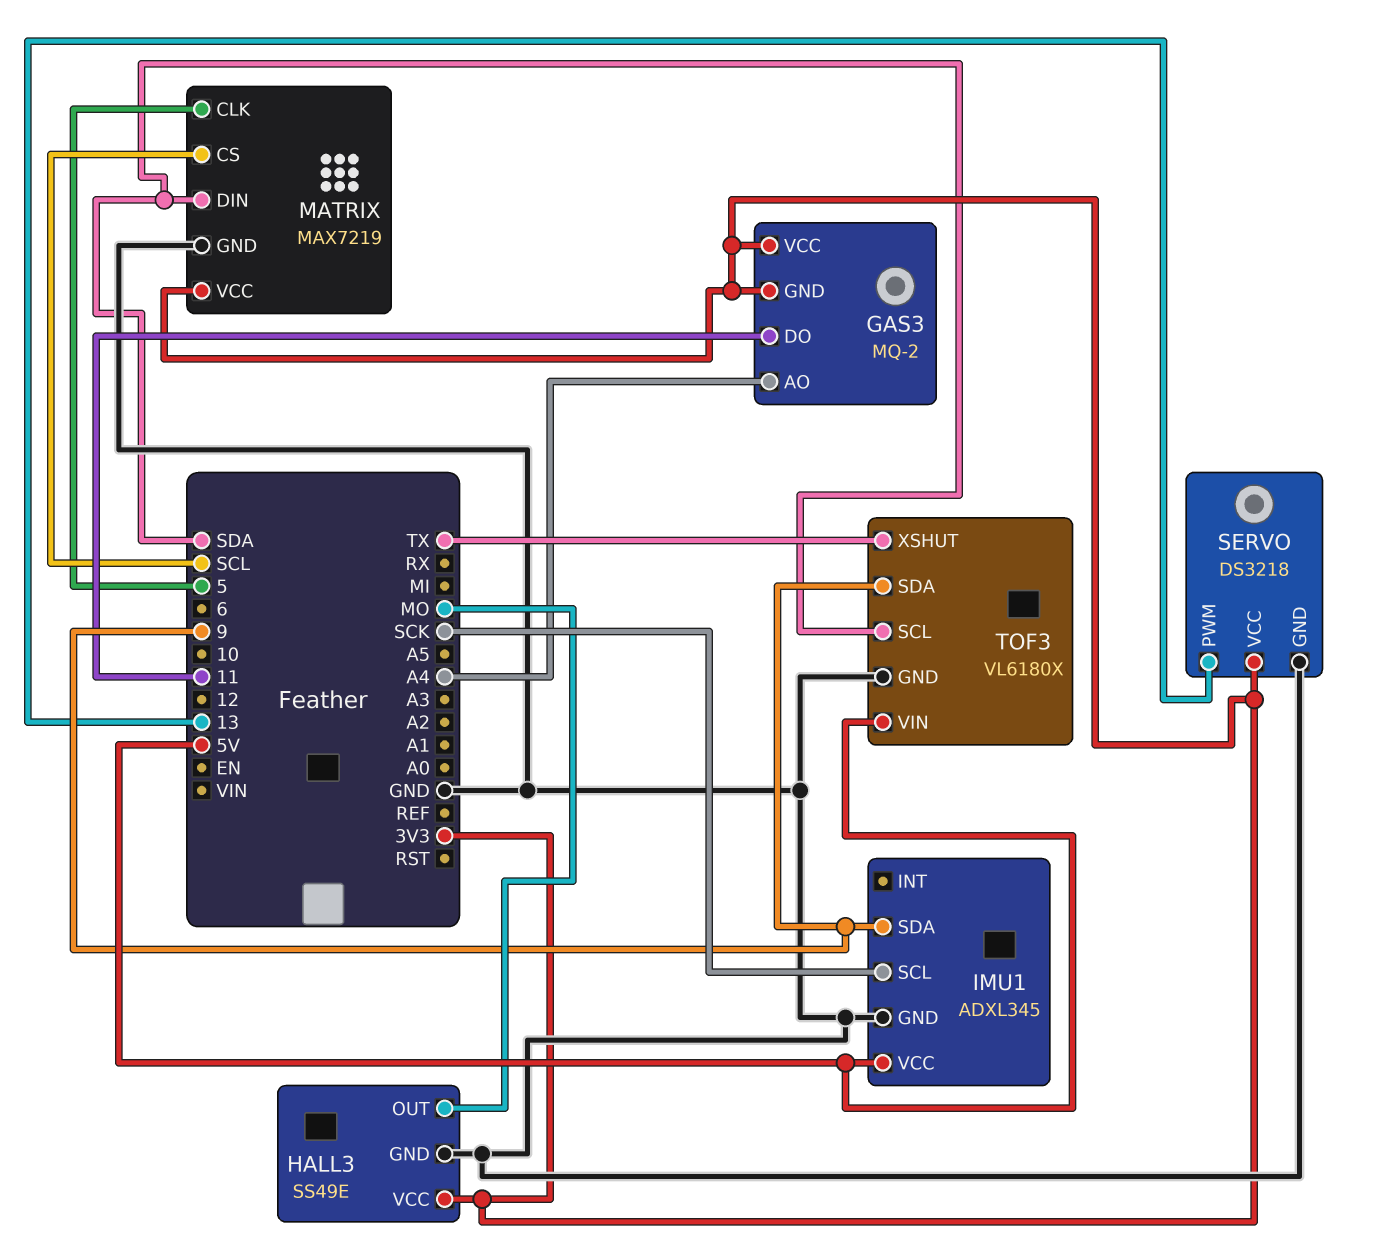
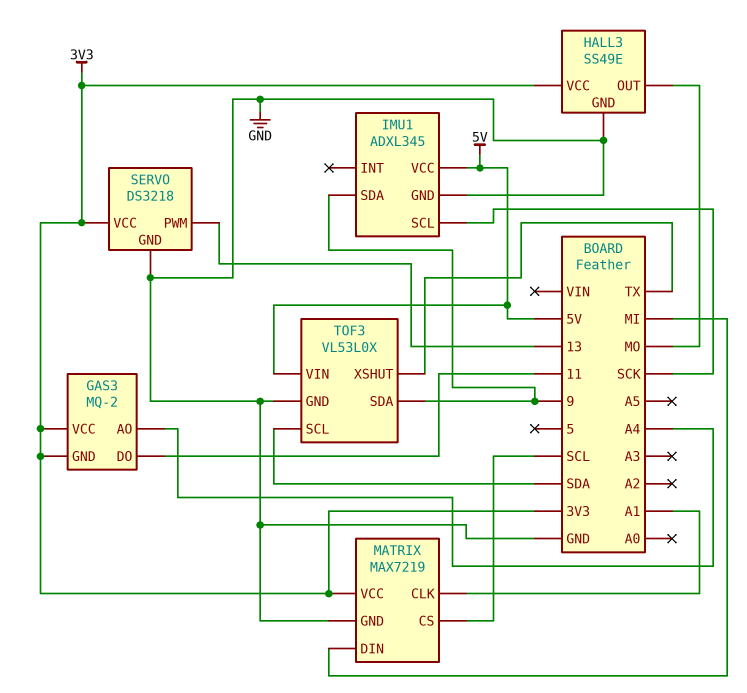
MATRIX pin CLK: 5 -> A1
MATRIX pin DIN: SDA -> MI
TOF3: VL6180X -> VL53L0X

